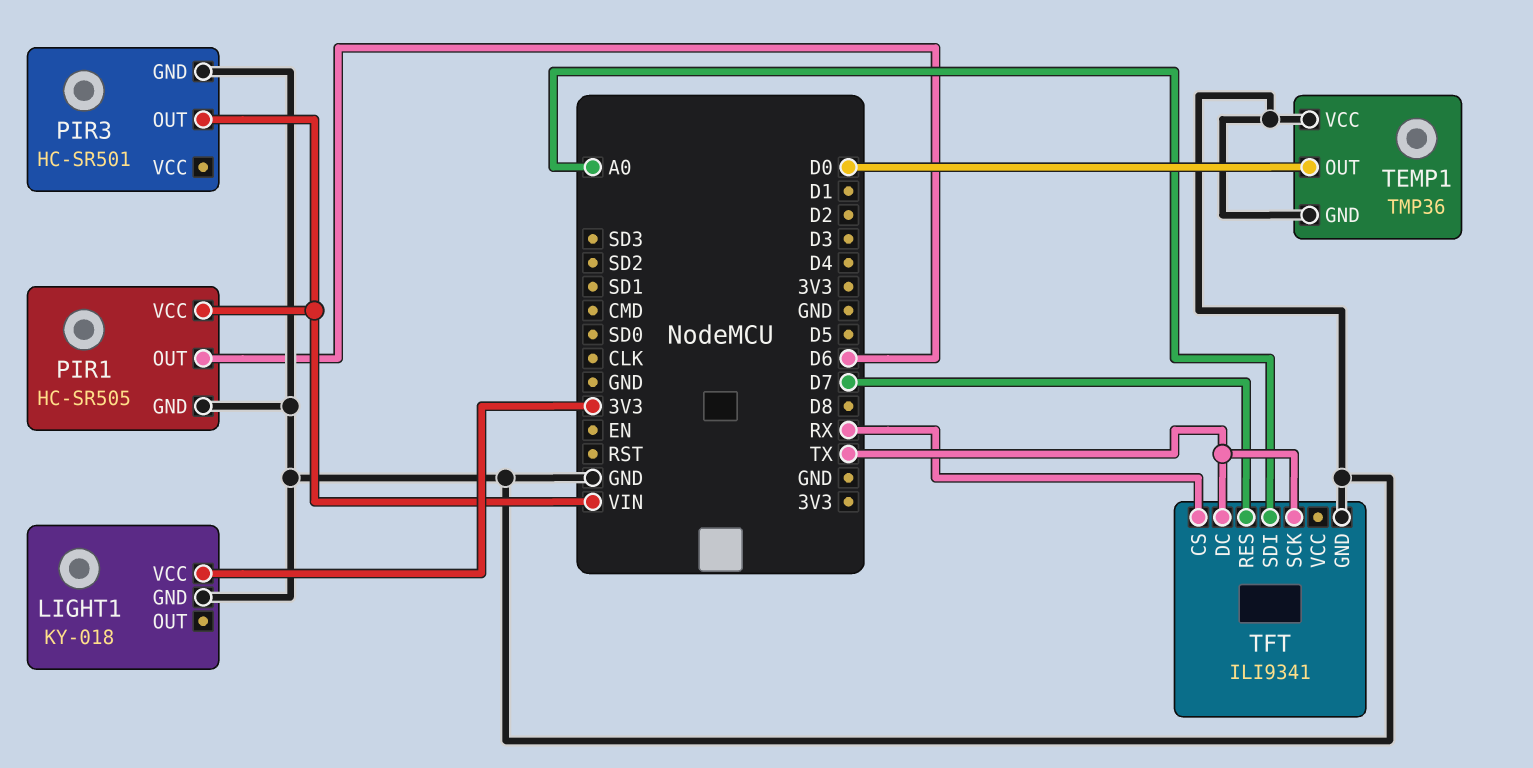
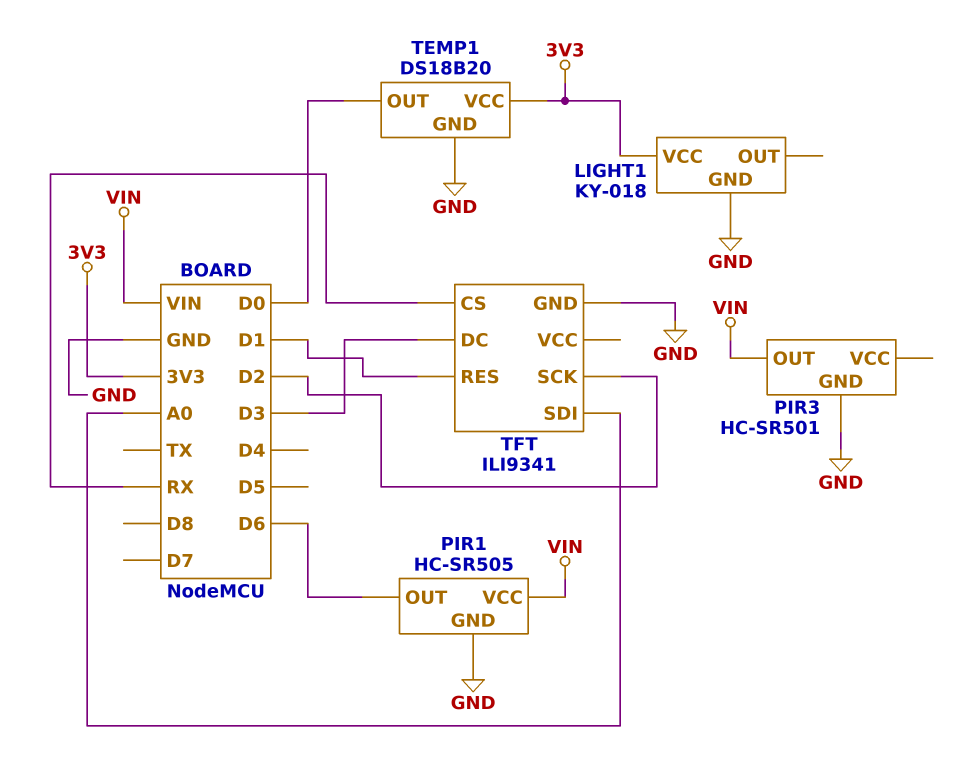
TEMP1: TMP36 -> DS18B20
TEMP1 pin VCC: GND -> 3V3
TFT pin DC: TX -> D3
TFT pin RES: D7 -> D1
TFT pin SCK: TX -> D2

